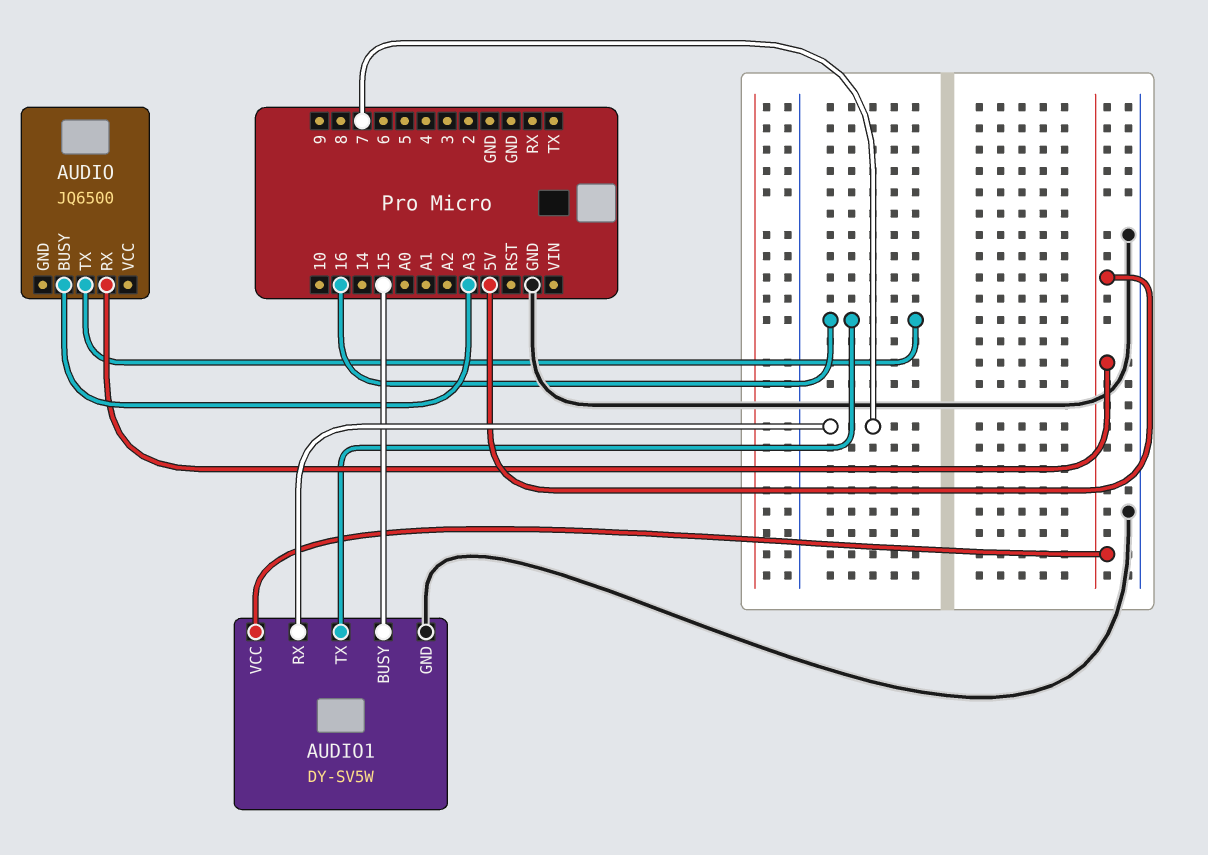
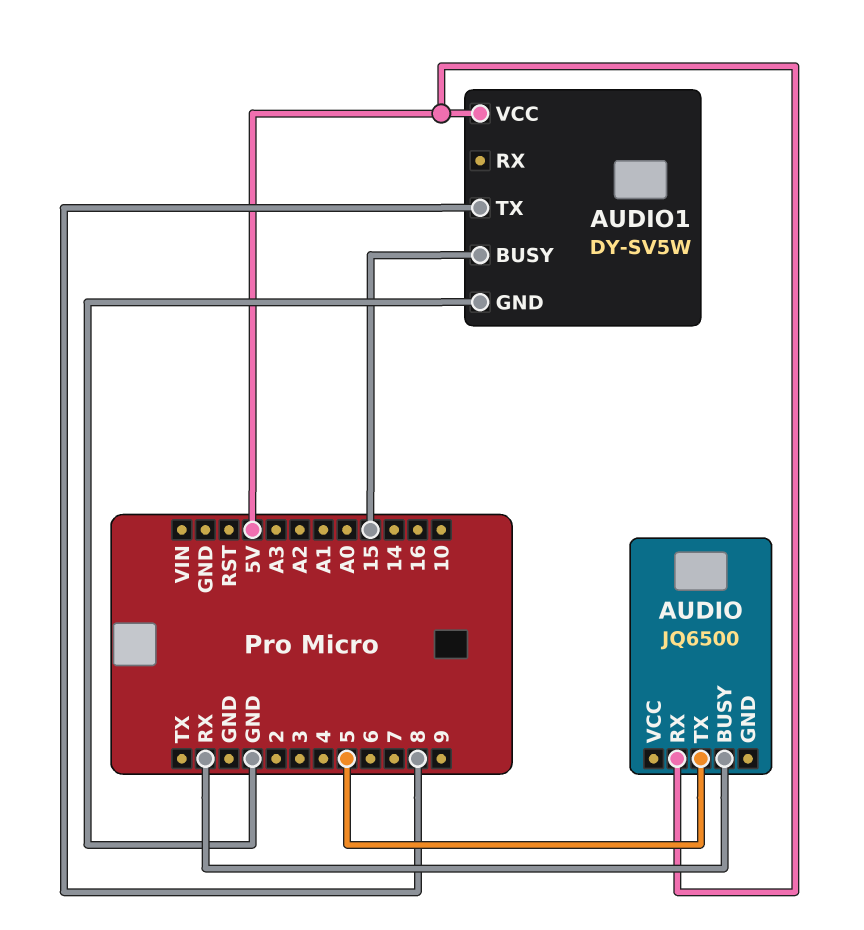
AUDIO pin BUSY: A3 -> RX
AUDIO pin TX: 16 -> 5
AUDIO1 pin RX: 7 -> none
AUDIO1 pin TX: 16 -> 8

